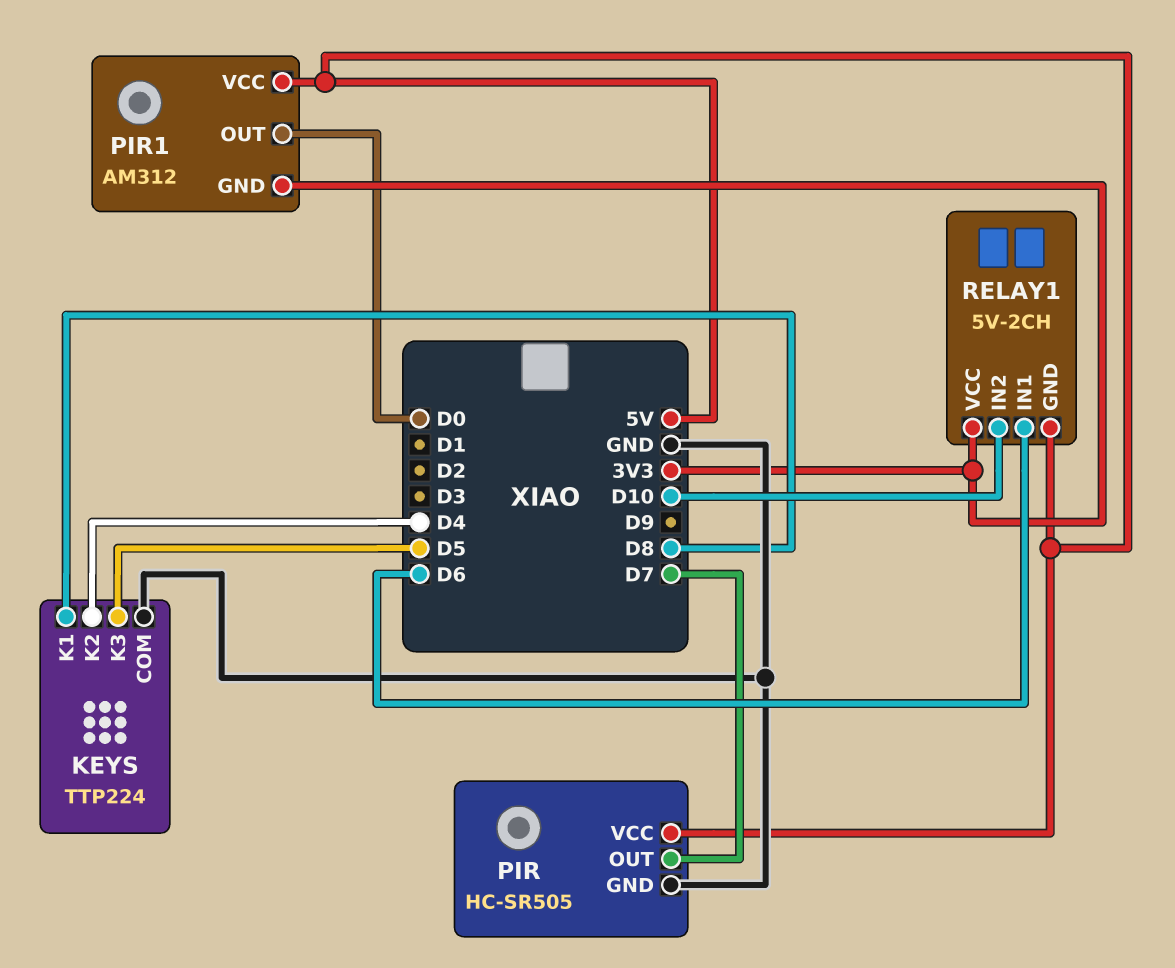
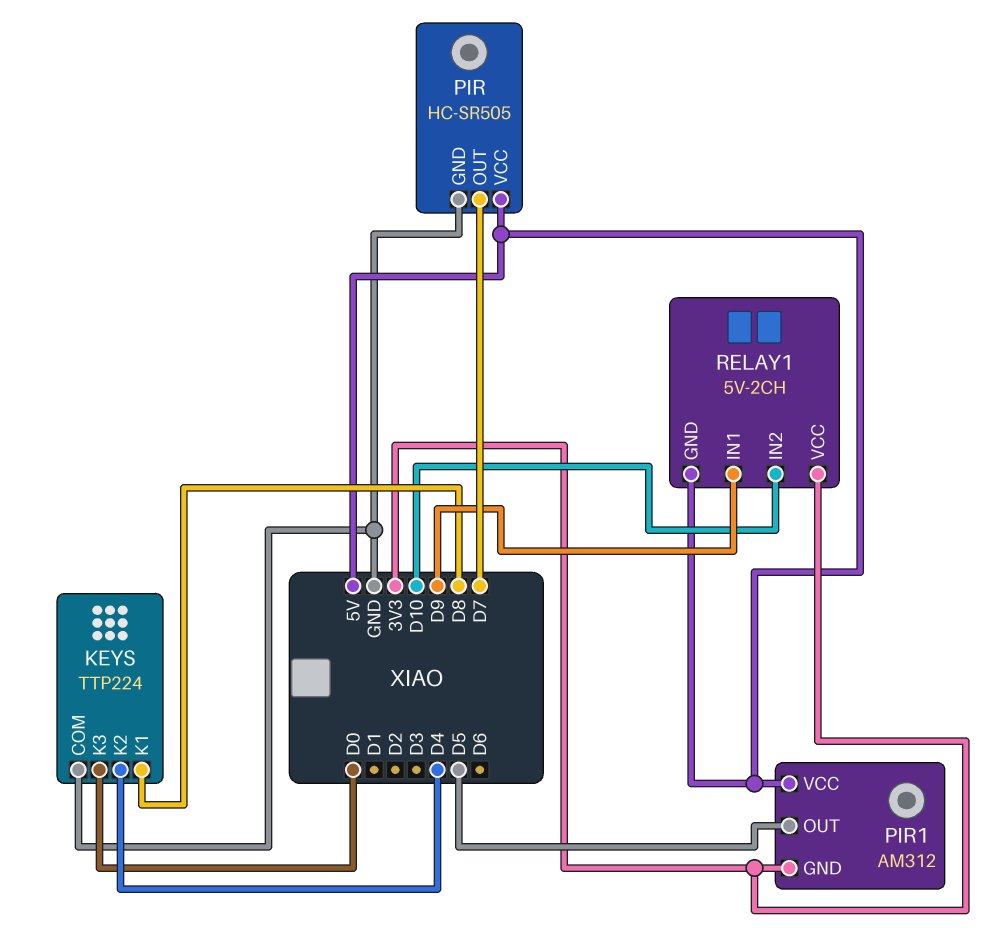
KEYS pin K3: D5 -> D0
PIR1 pin OUT: D0 -> D5
RELAY1 pin IN1: D6 -> D9

